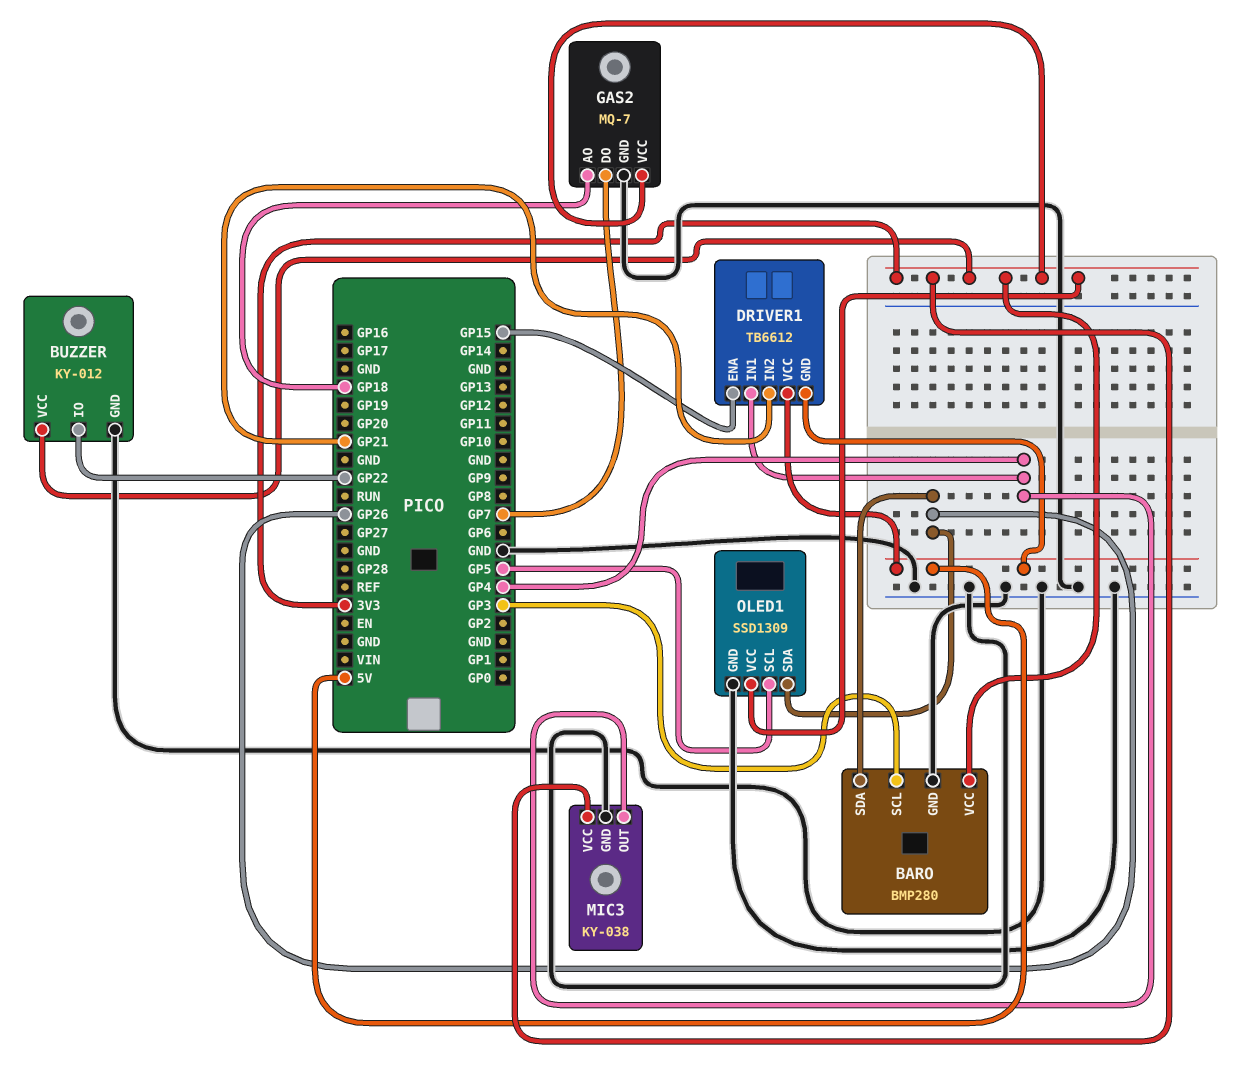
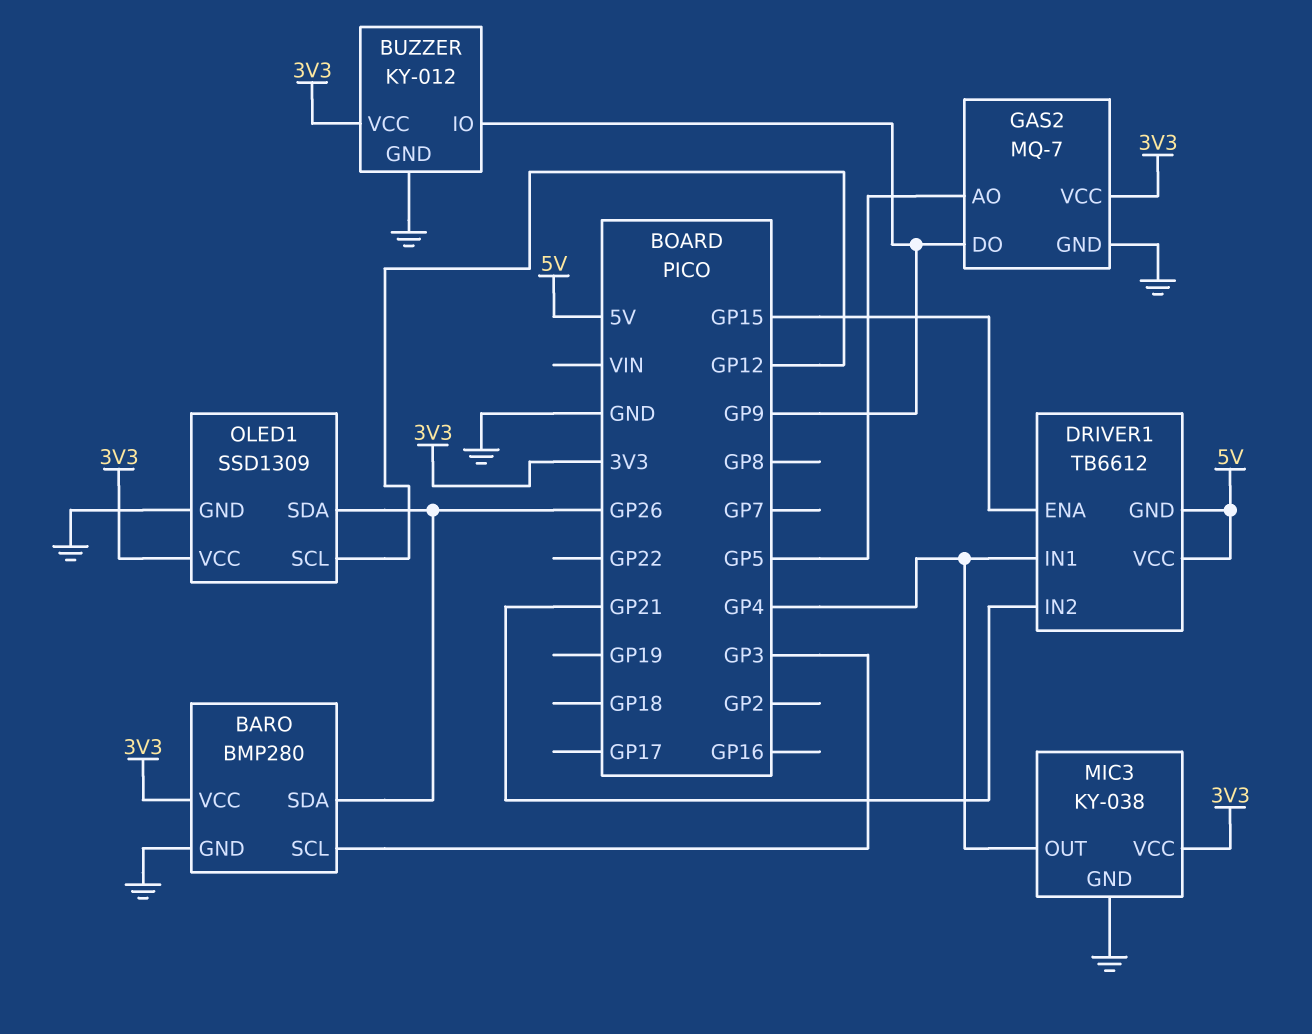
BUZZER pin IO: GP22 -> GP9
GAS2 pin AO: GP18 -> GP5
GAS2 pin DO: GP7 -> GP9
OLED1 pin SCL: GP5 -> GP12

